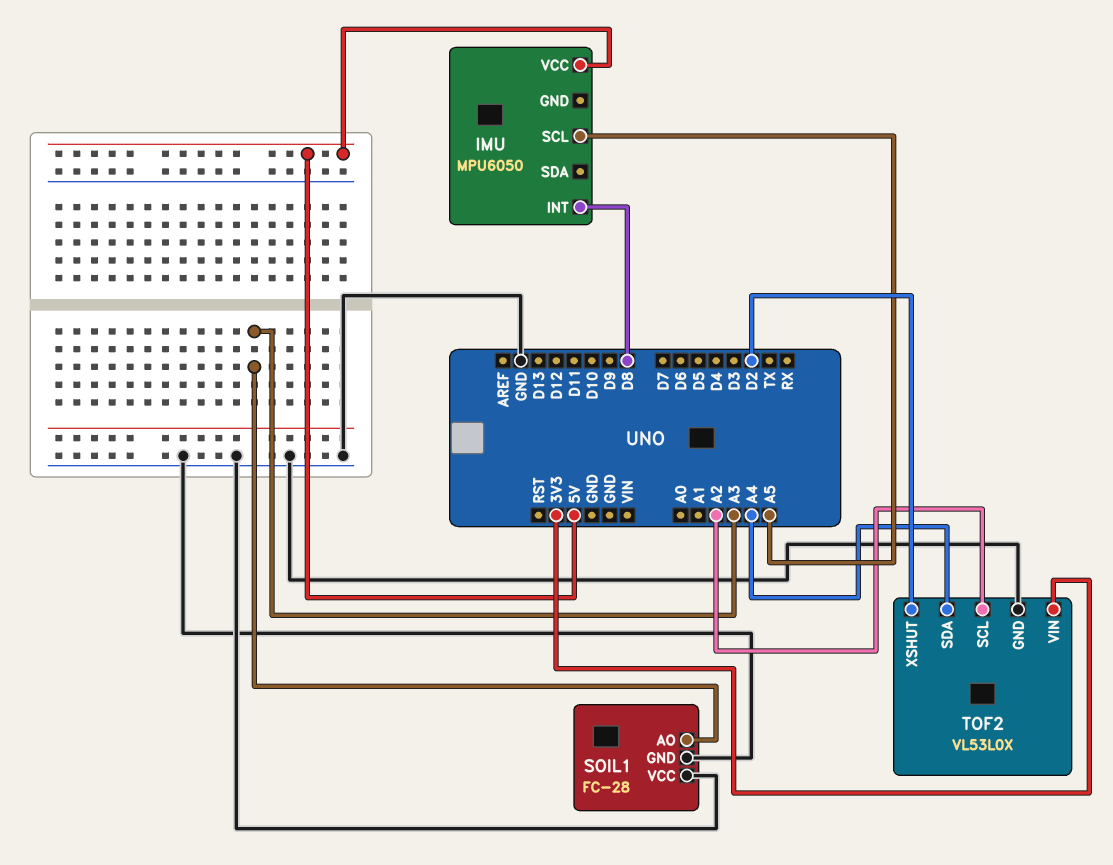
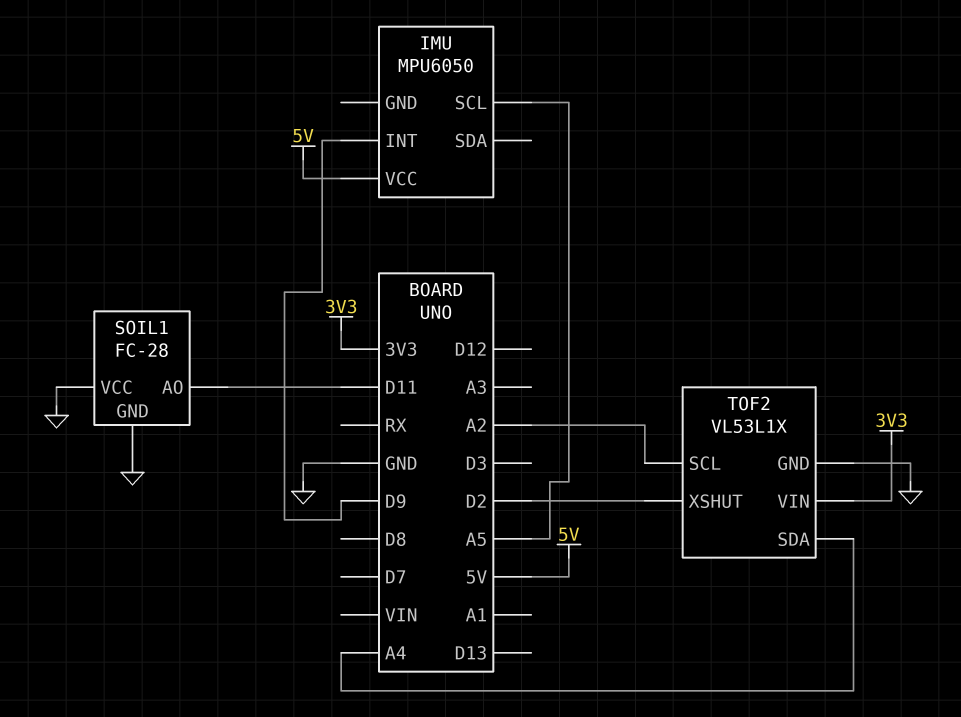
IMU pin INT: D8 -> D9
SOIL1 pin AO: A3 -> D11
TOF2: VL53L0X -> VL53L1X

